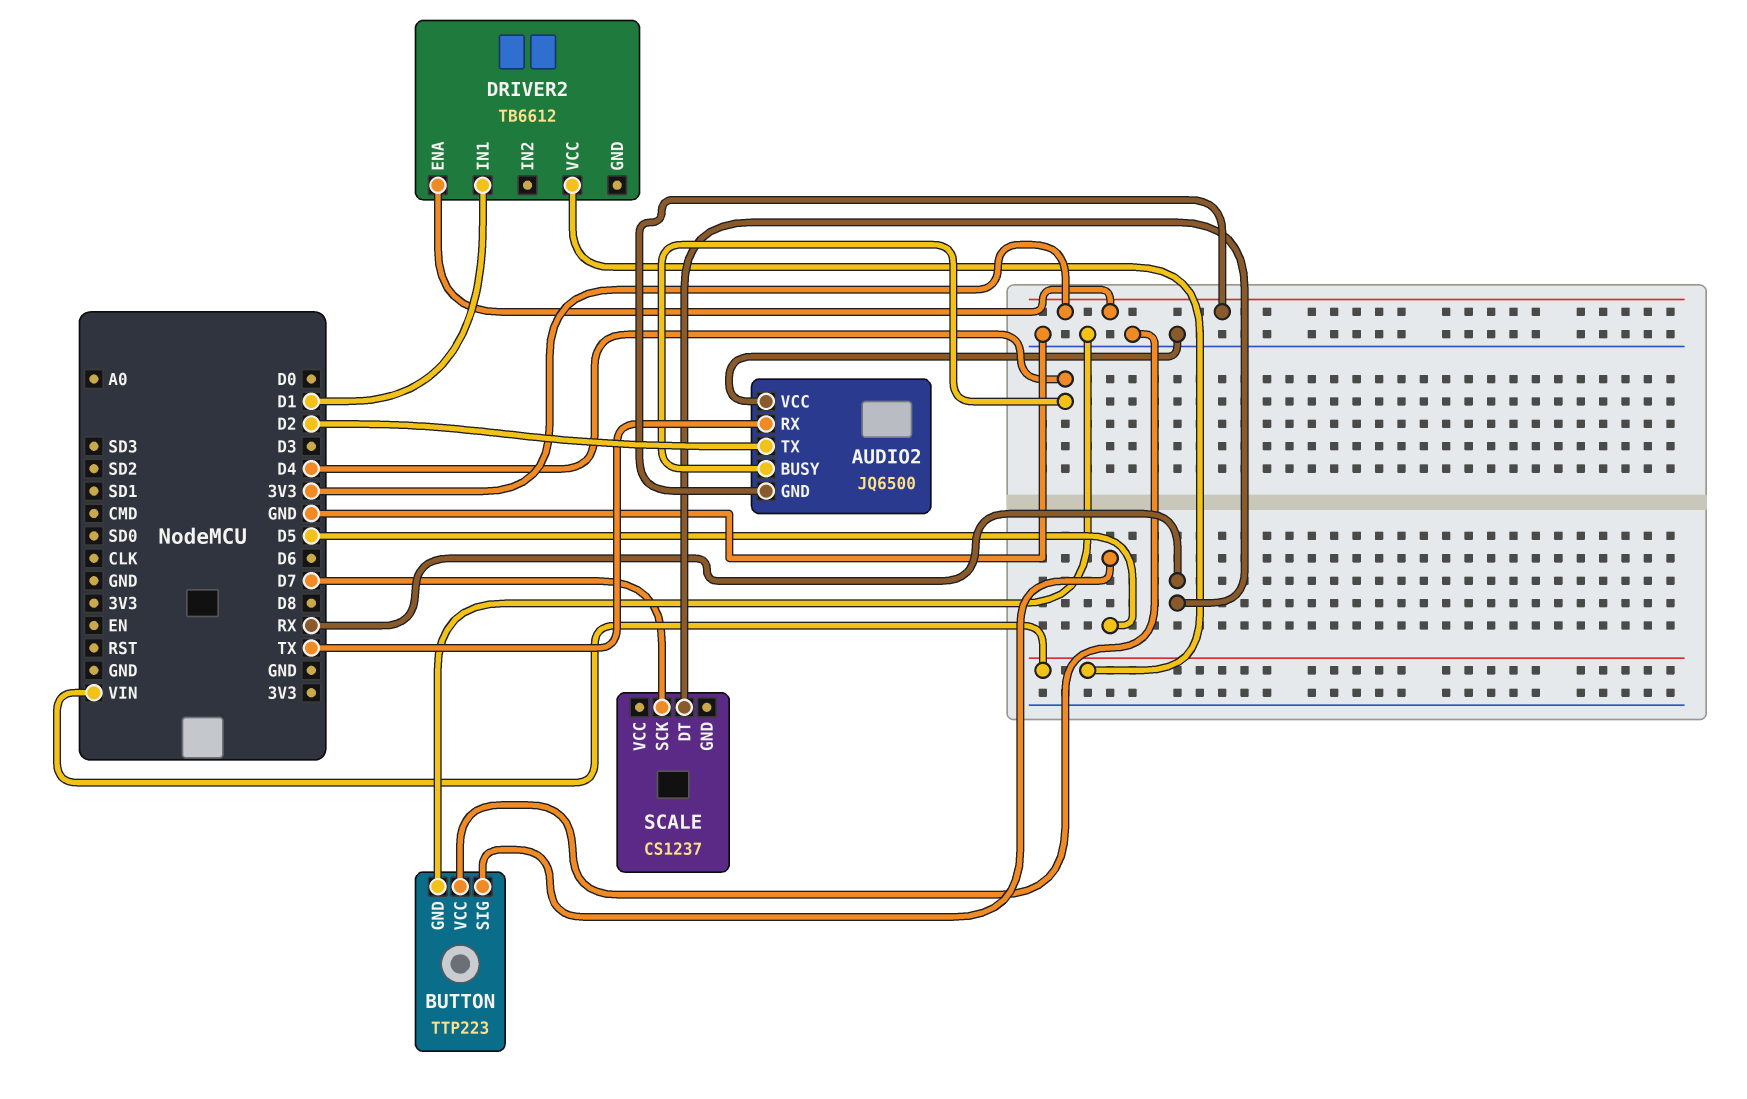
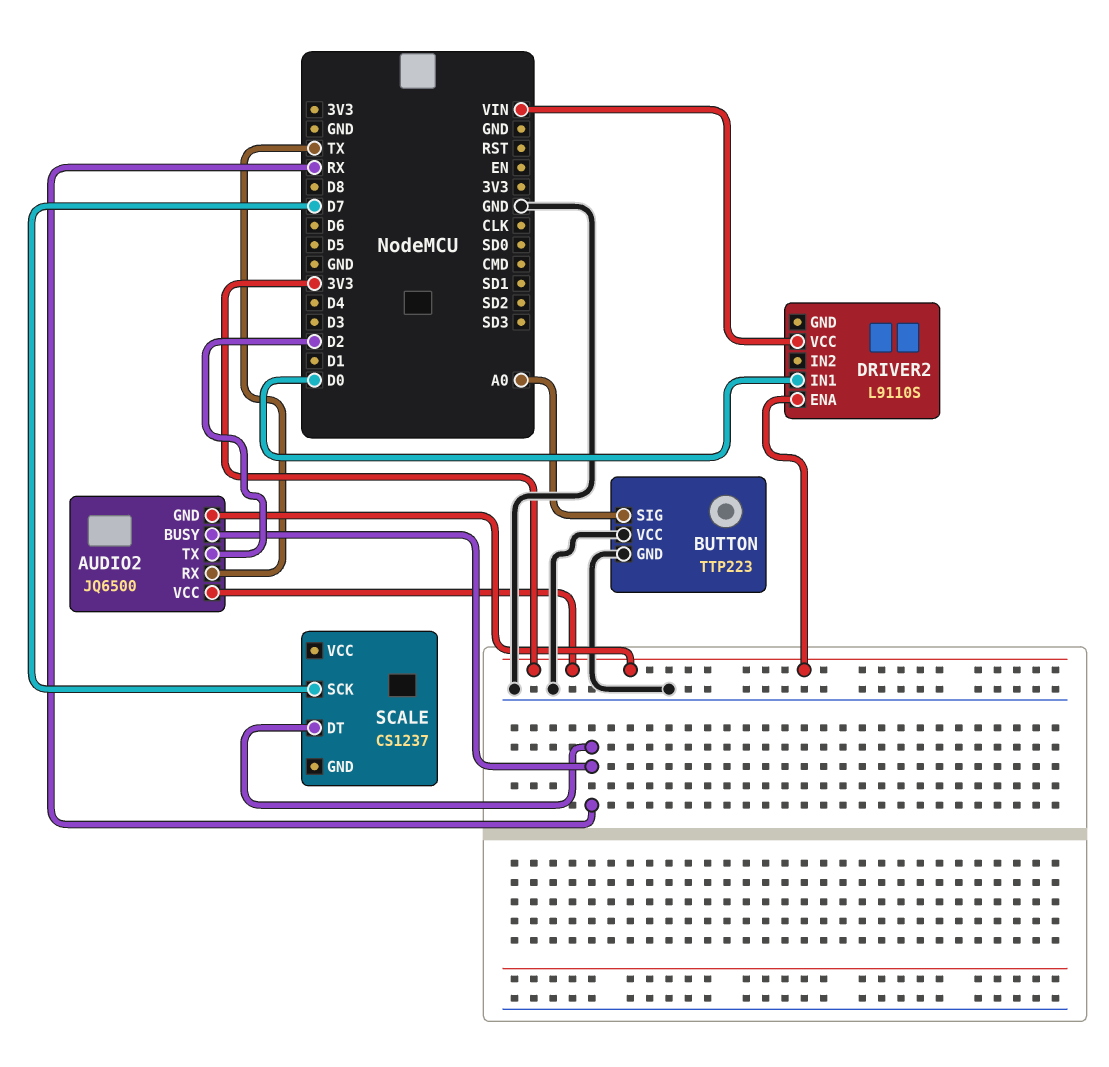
AUDIO2 pin BUSY: D4 -> RX
AUDIO2 pin VCC: GND -> 3V3
BUTTON pin SIG: D5 -> A0
DRIVER2: TB6612 -> L9110S
DRIVER2 pin IN1: D1 -> D0

